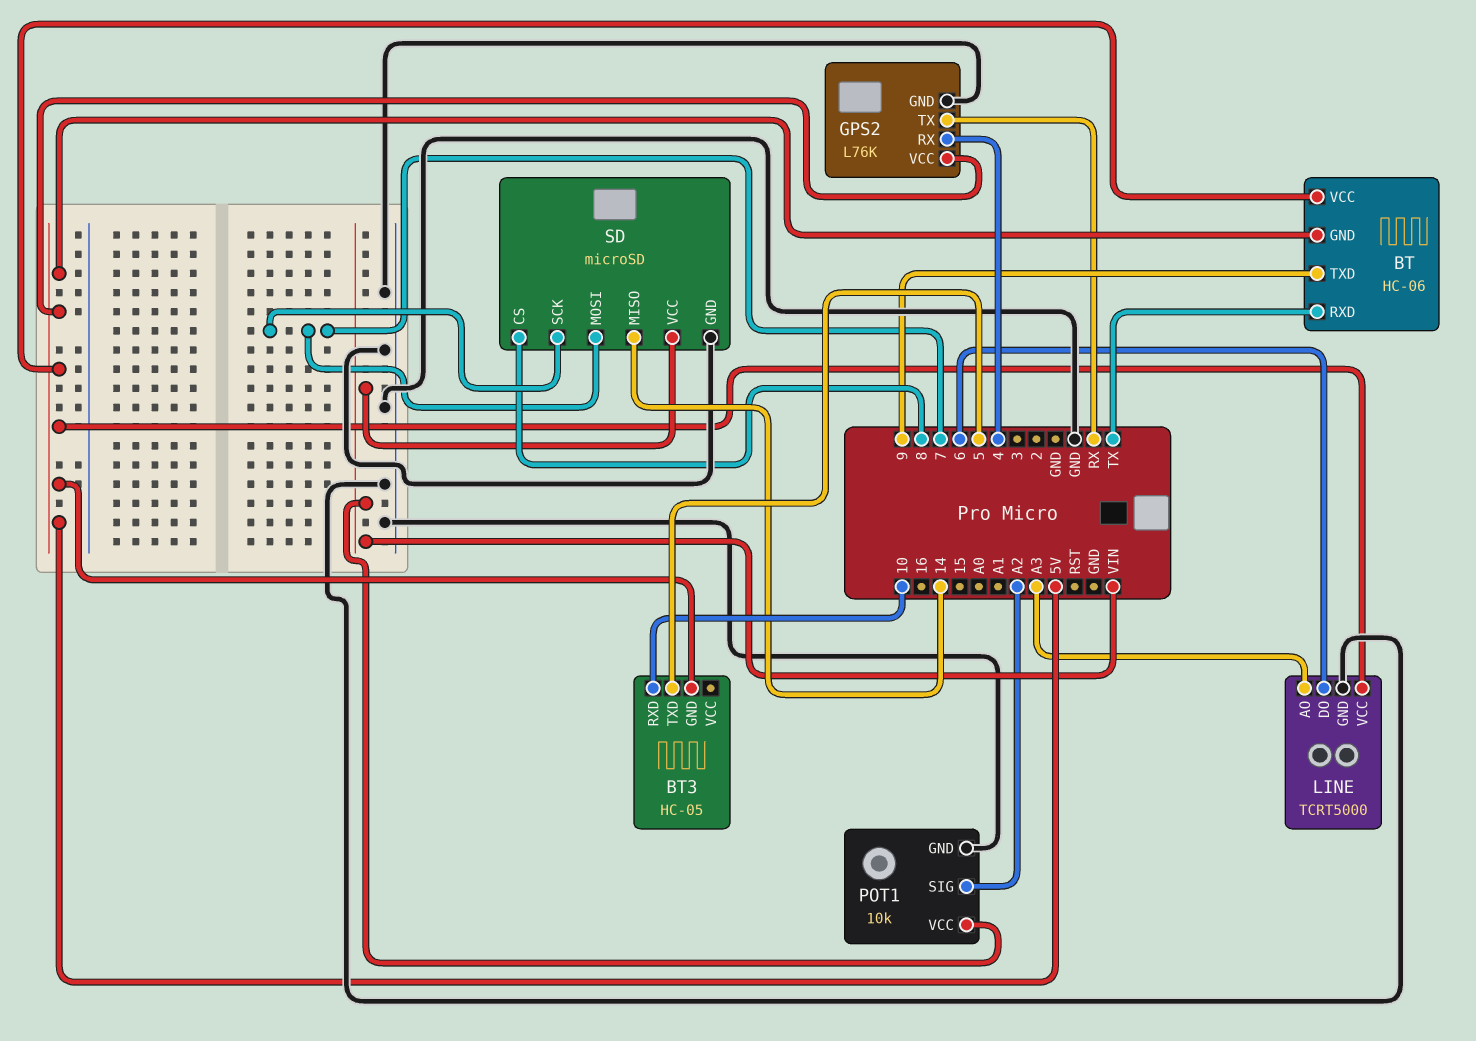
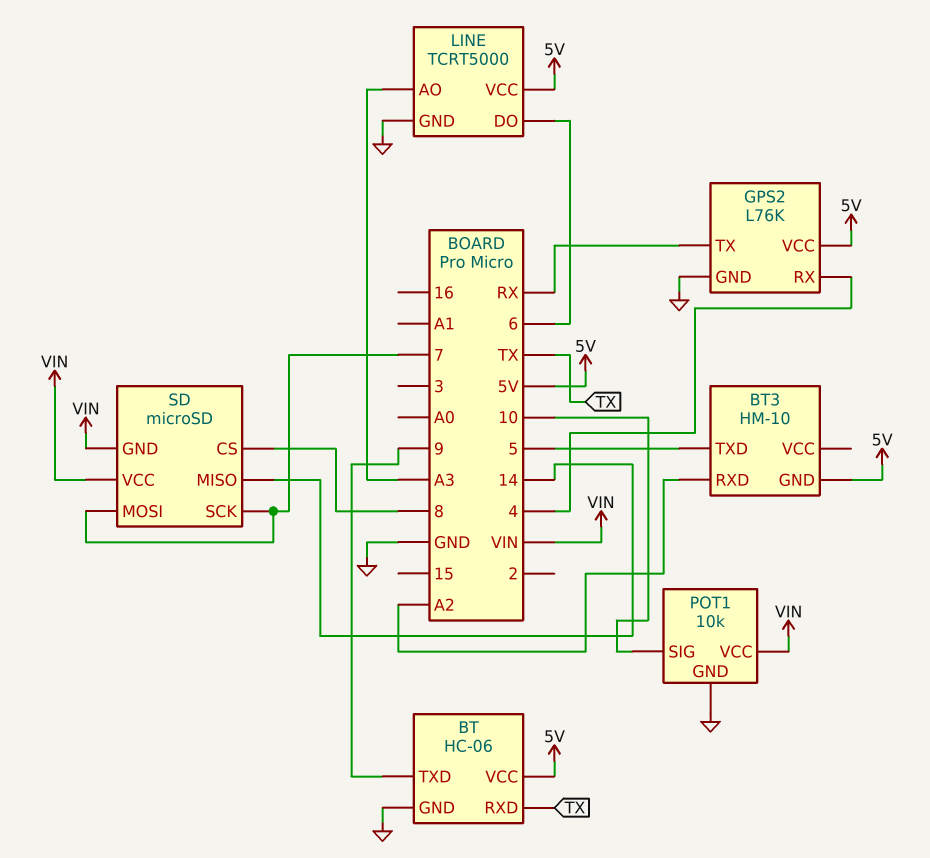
BT pin GND: 5V -> GND
BT3: HC-05 -> HM-10
BT3 pin RXD: 10 -> A2
POT1 pin SIG: A2 -> 10
SD pin GND: GND -> VIN

